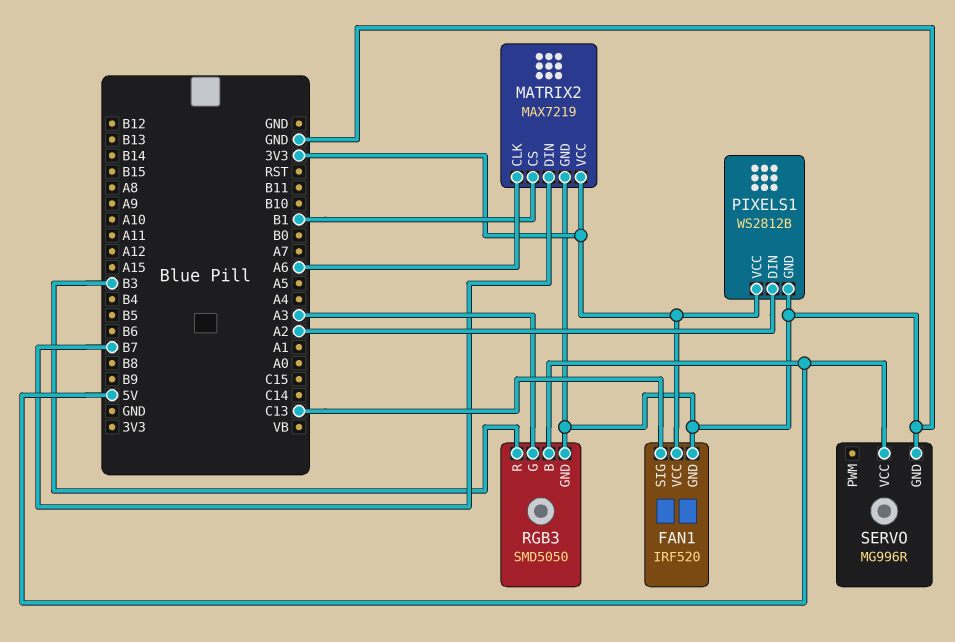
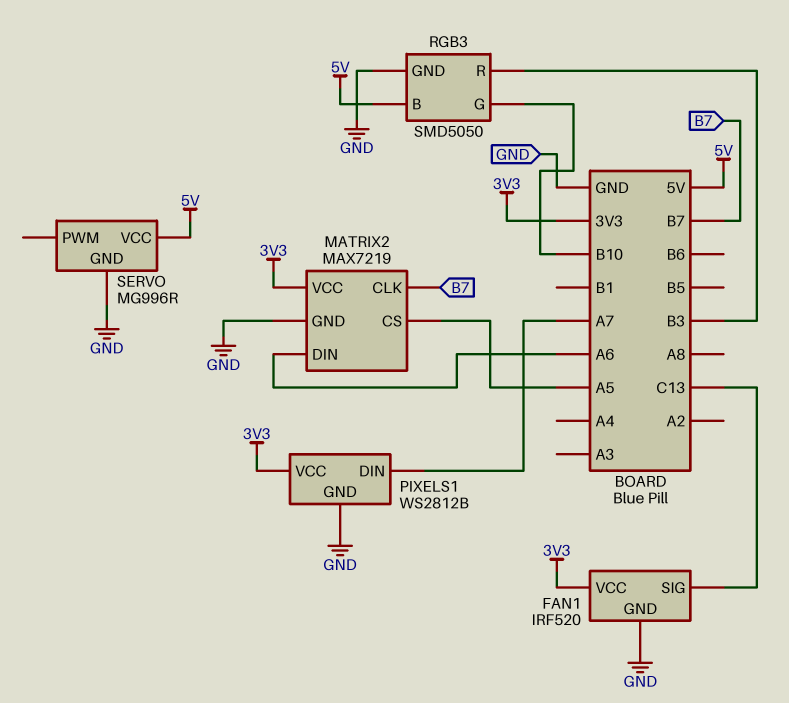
MATRIX2 pin CLK: A6 -> B7
MATRIX2 pin CS: B1 -> A5
MATRIX2 pin DIN: B7 -> A6
PIXELS1 pin DIN: A2 -> A7
RGB3 pin G: A3 -> B10

